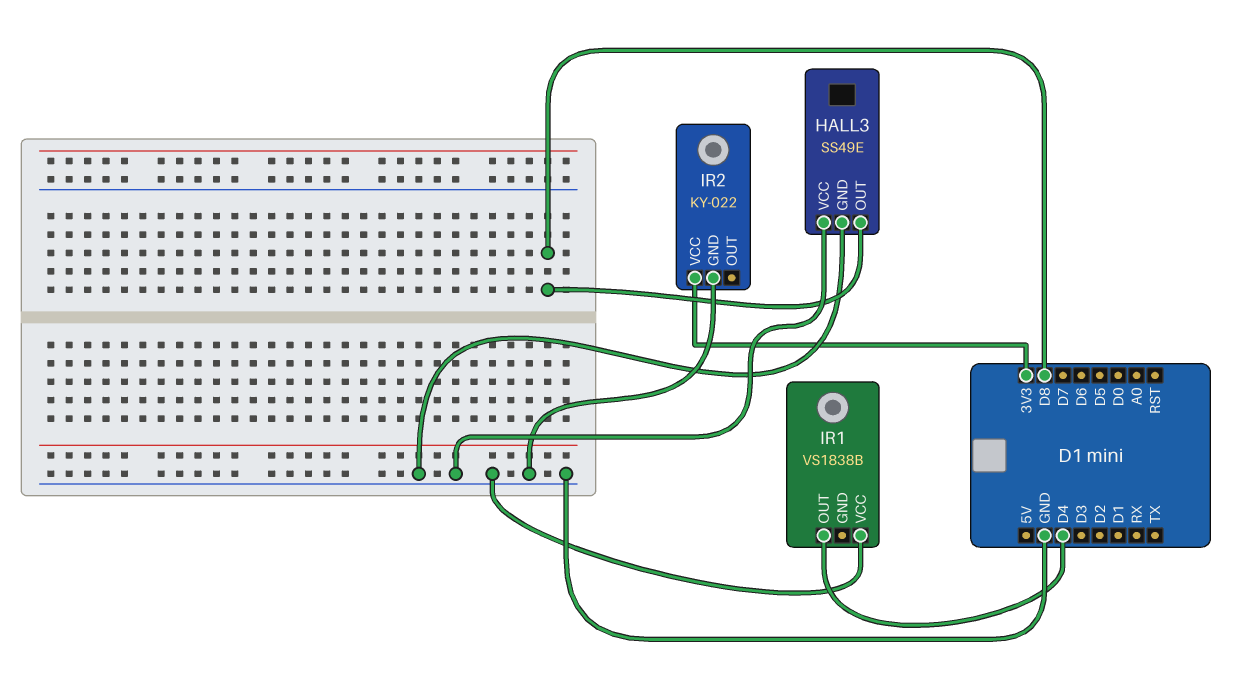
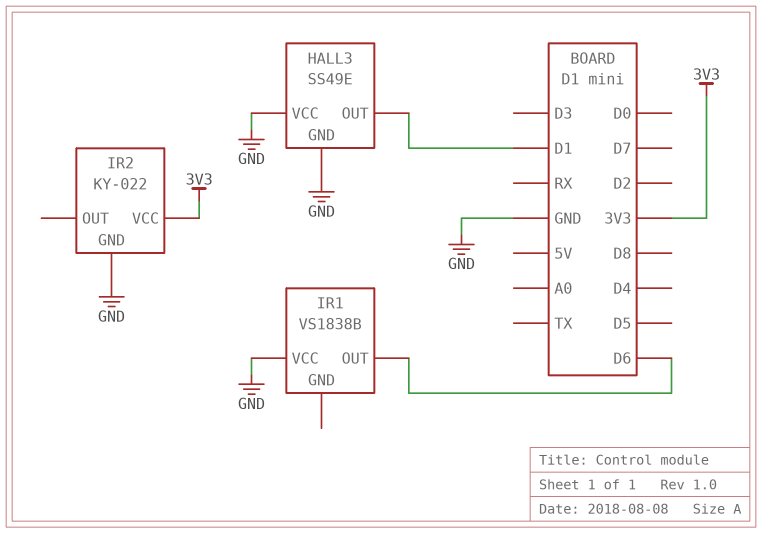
HALL3 pin OUT: D8 -> D1
IR1 pin OUT: D4 -> D6

